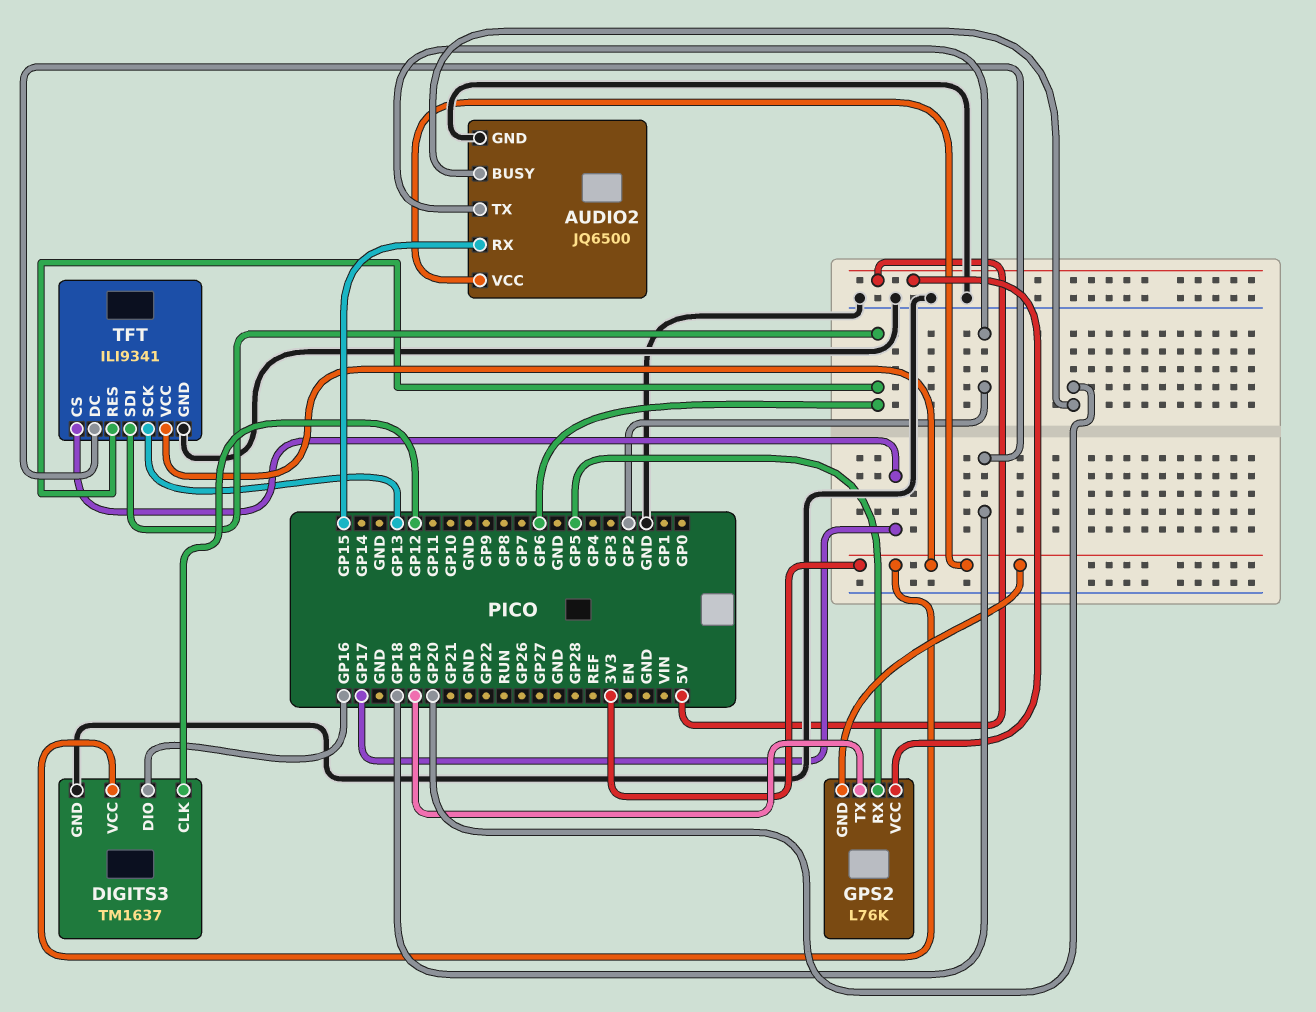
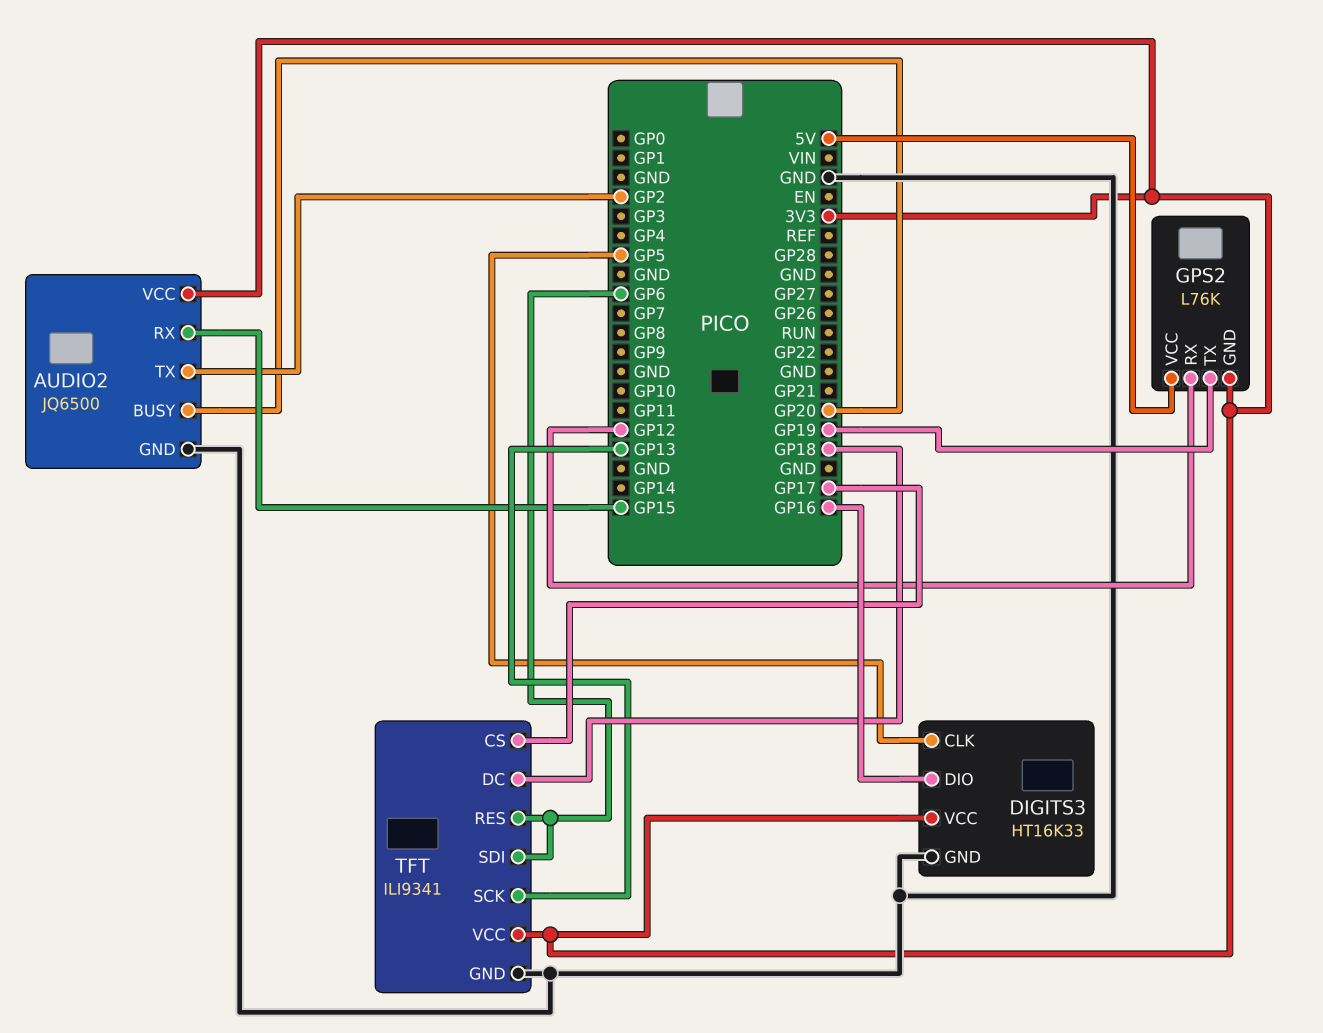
DIGITS3: TM1637 -> HT16K33
DIGITS3 pin CLK: GP12 -> GP5
GPS2 pin RX: GP5 -> GP12

